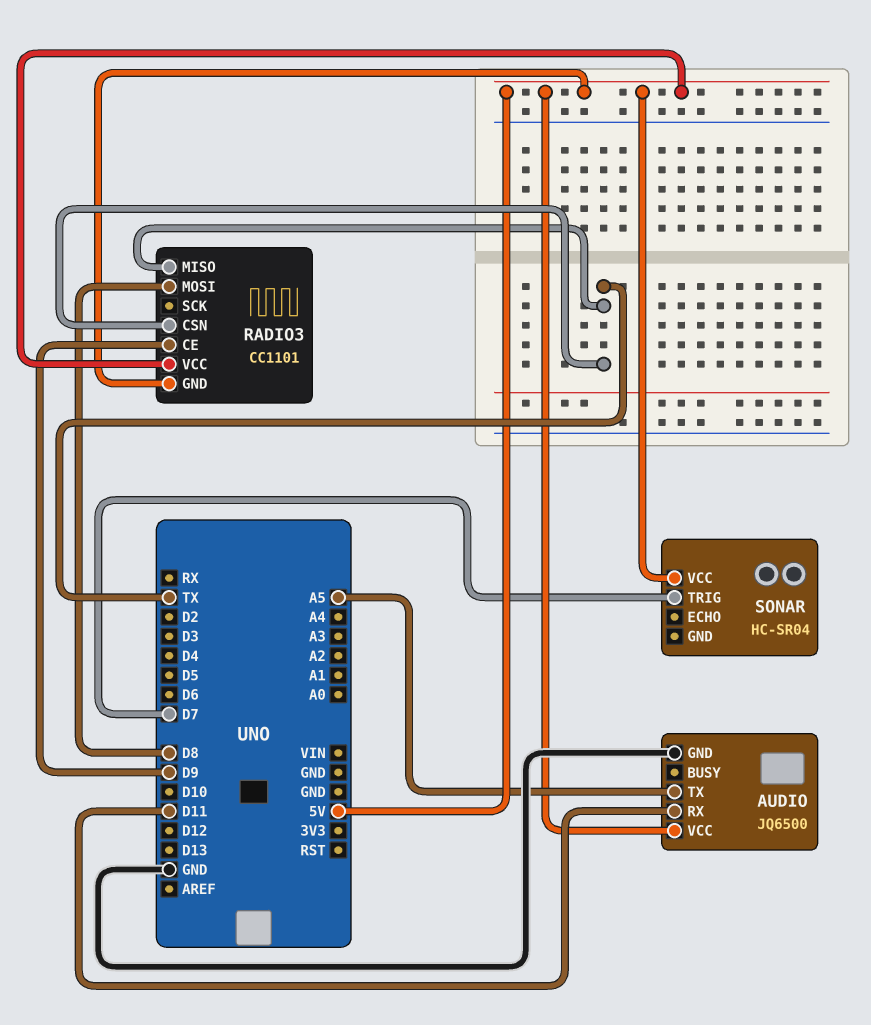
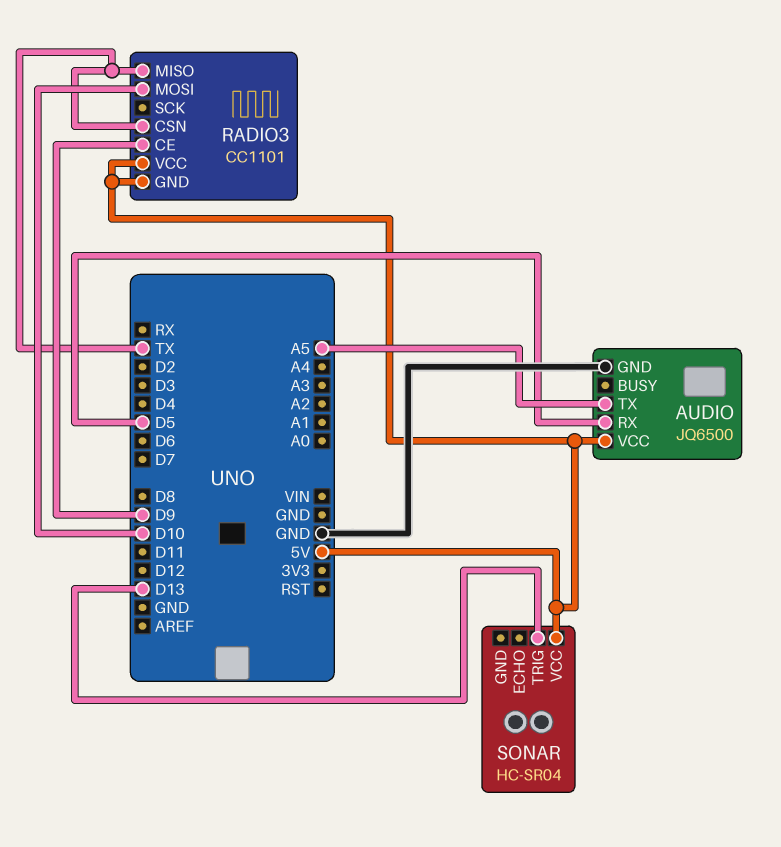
AUDIO pin RX: D11 -> D5
RADIO3 pin MOSI: D8 -> D10
SONAR pin TRIG: D7 -> D13

